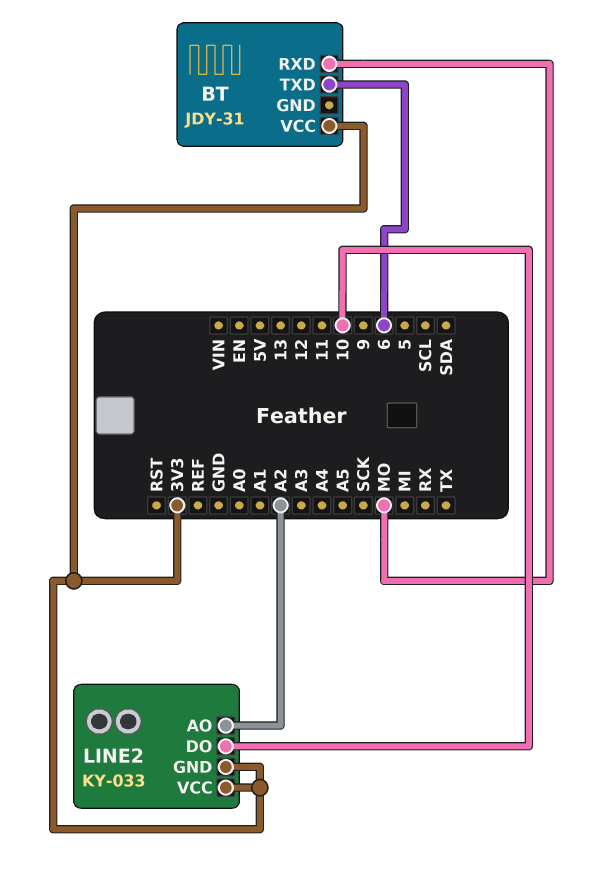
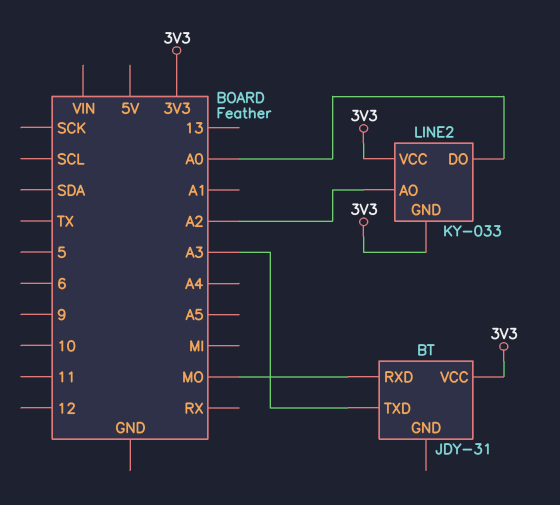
BT pin TXD: 6 -> A3
LINE2 pin DO: 10 -> A0

